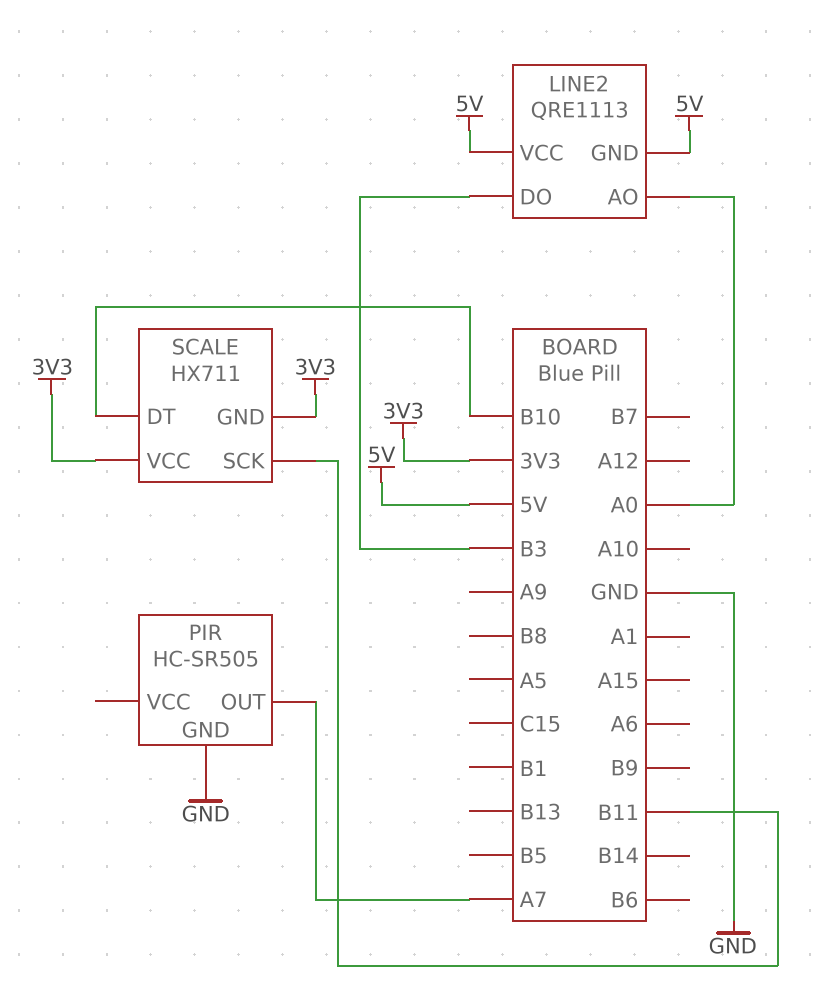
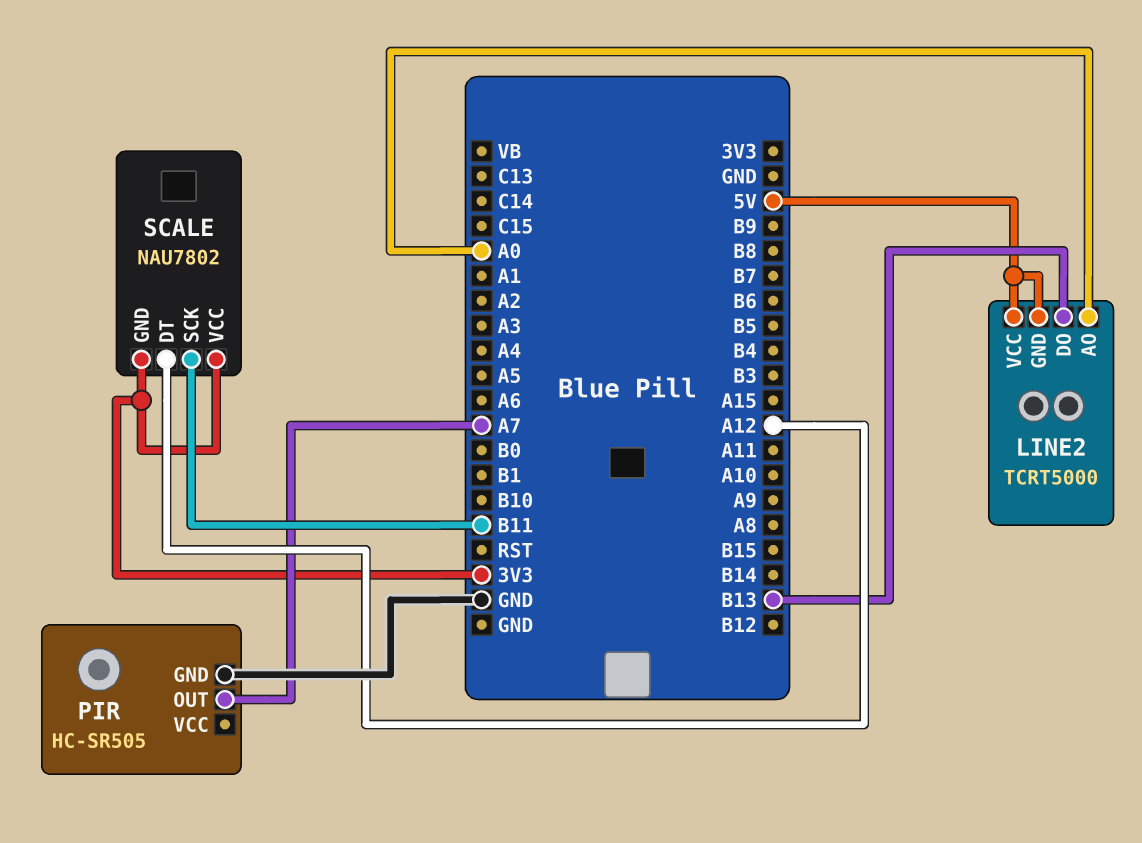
LINE2: QRE1113 -> TCRT5000
LINE2 pin DO: B3 -> B13
SCALE: HX711 -> NAU7802
SCALE pin DT: B10 -> A12

